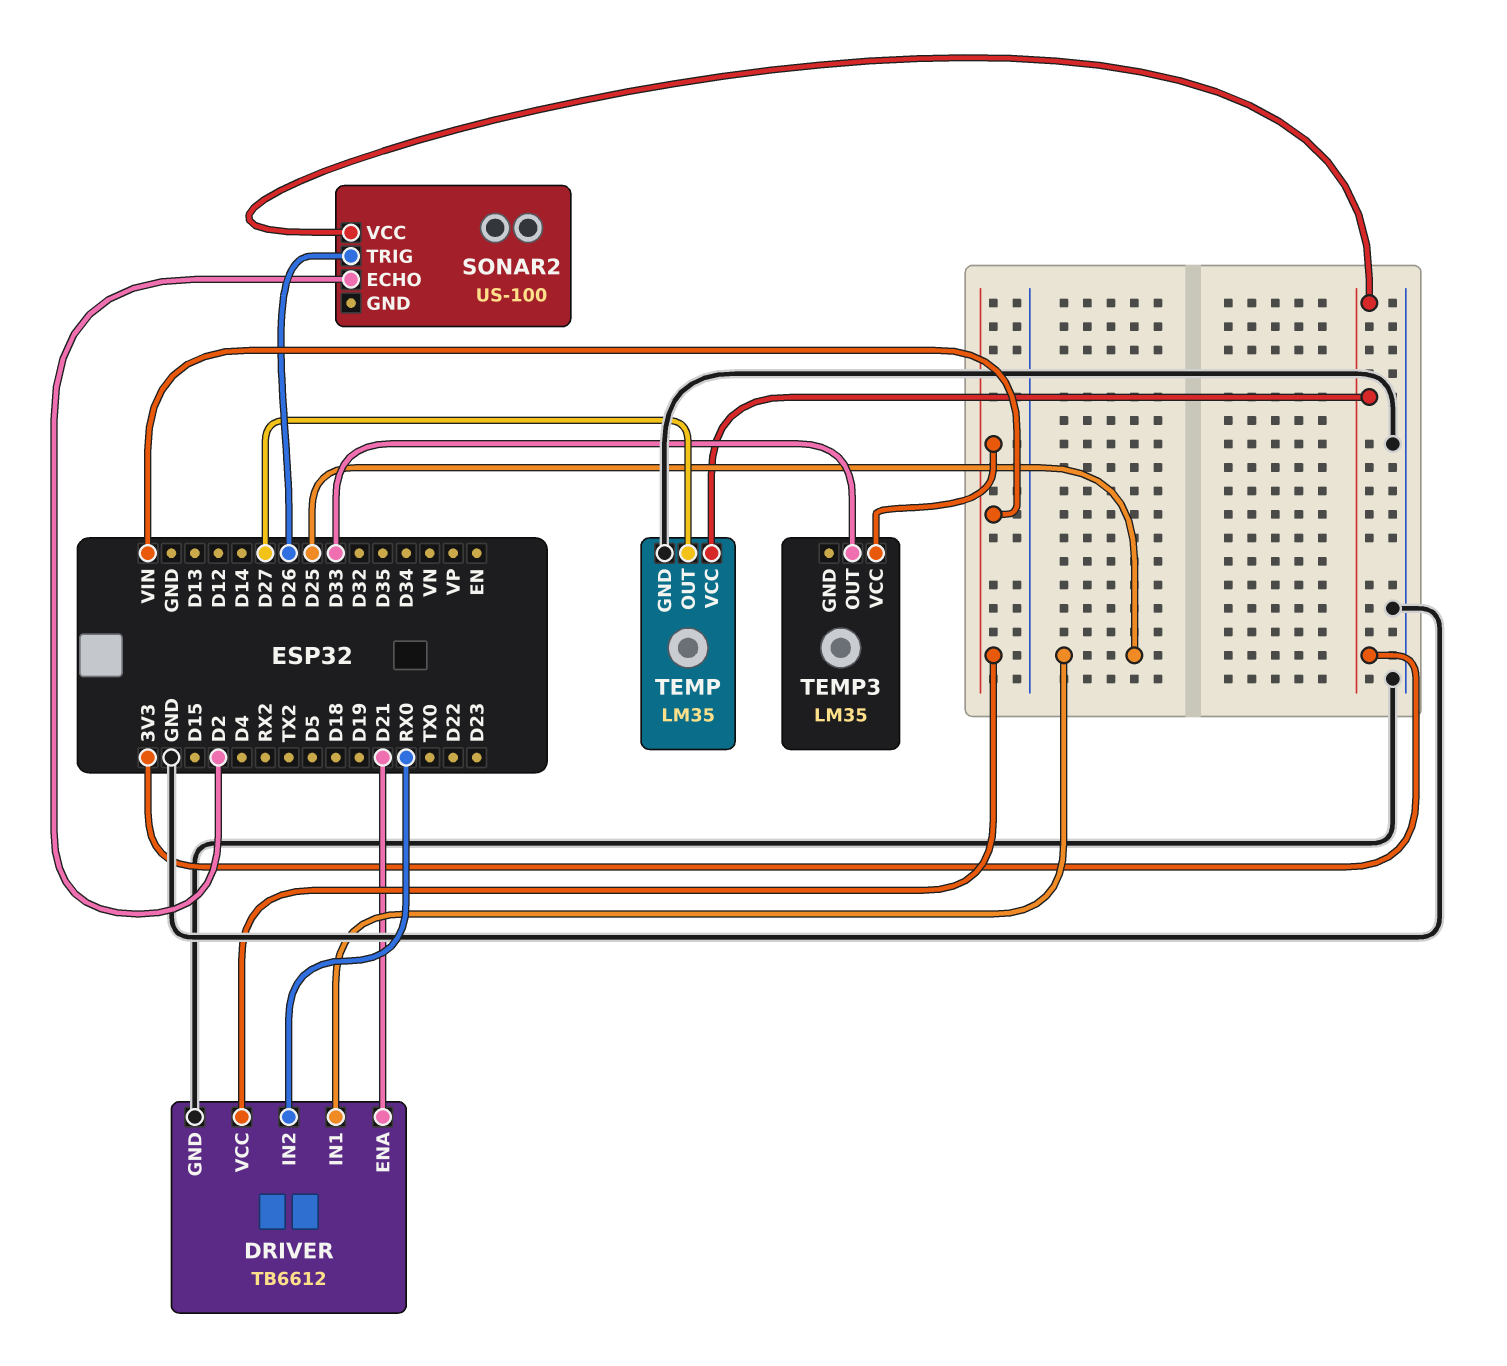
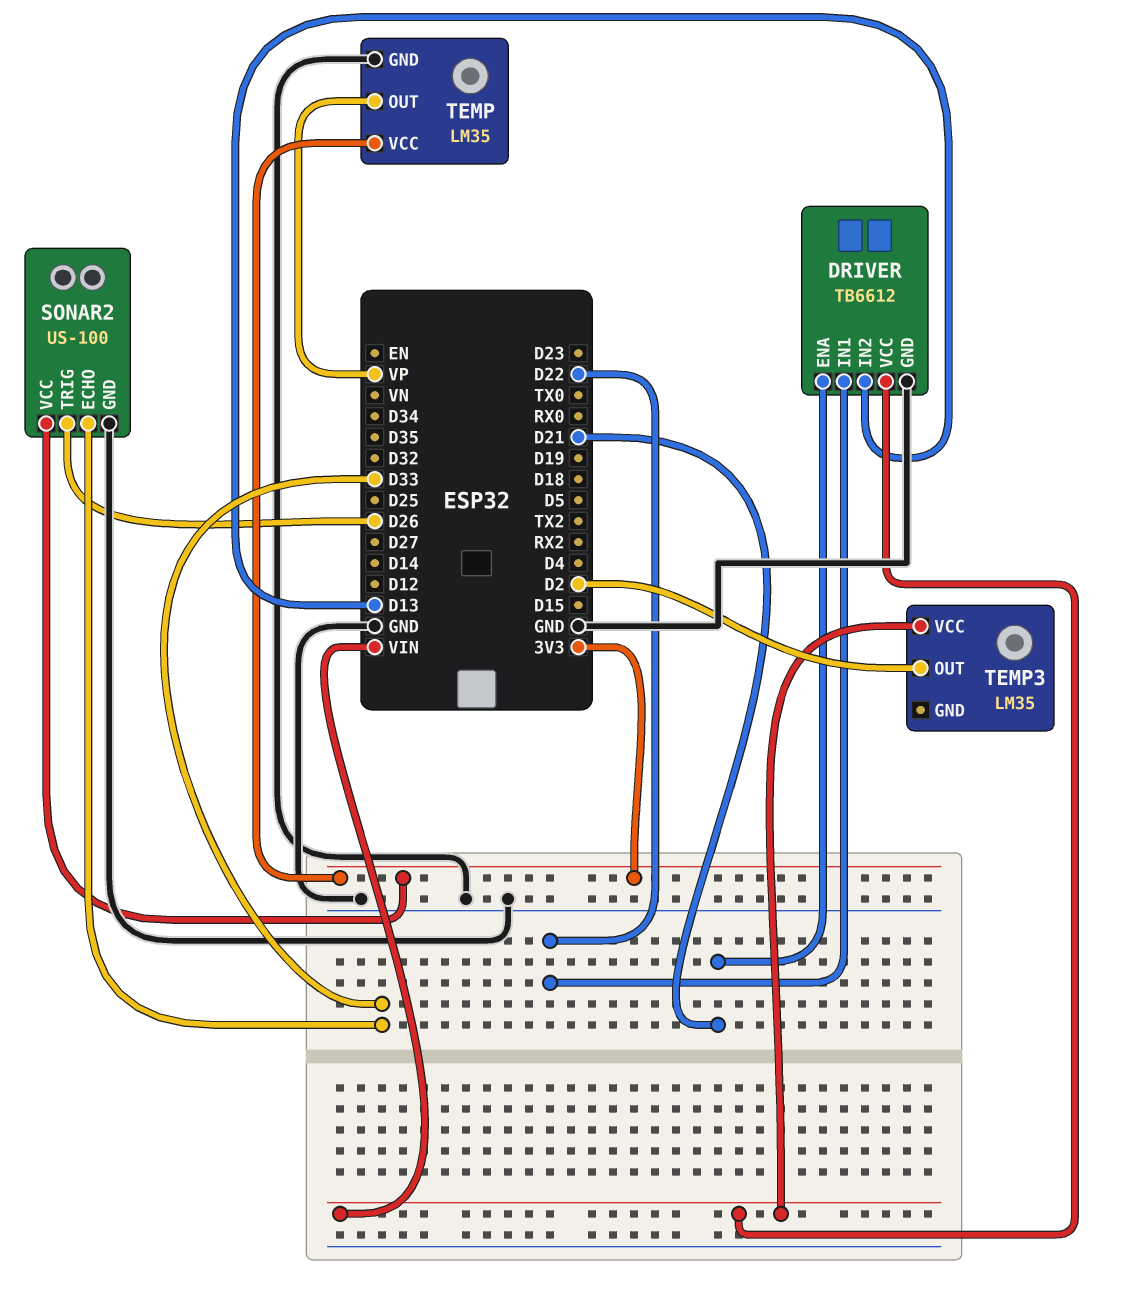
DRIVER pin IN1: D25 -> D22
DRIVER pin IN2: RX0 -> D13
SONAR2 pin ECHO: D2 -> D33
SONAR2 pin GND: none -> GND
TEMP pin OUT: D27 -> VP
TEMP3 pin OUT: D33 -> D2

